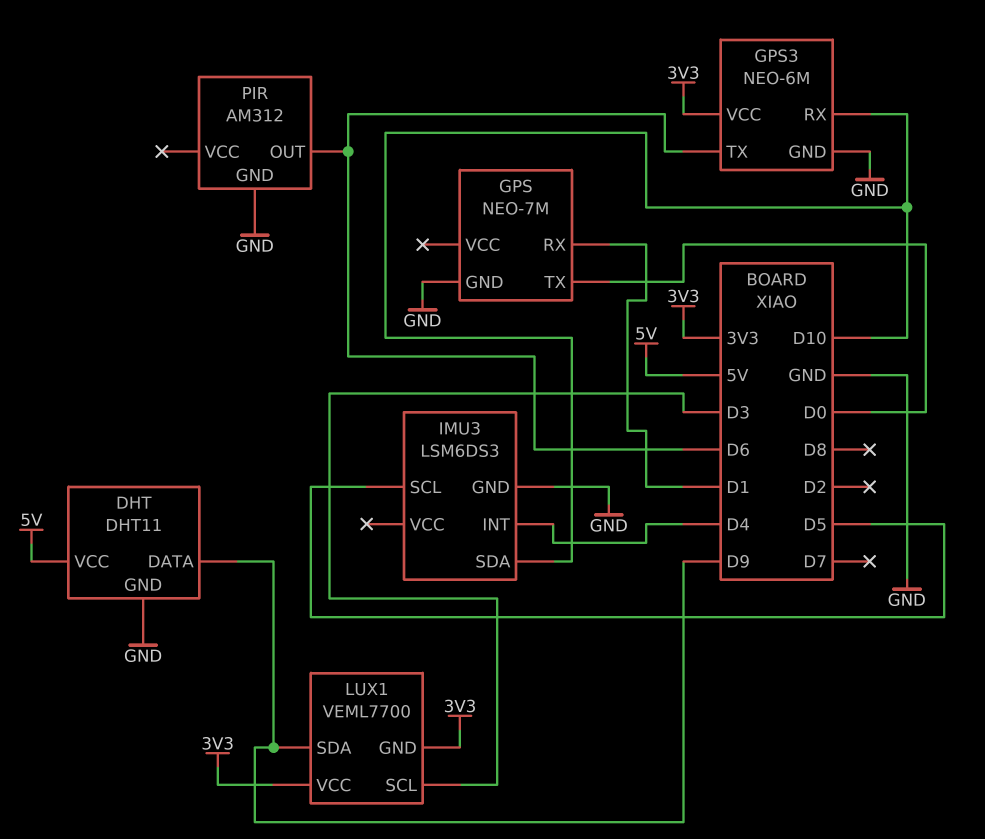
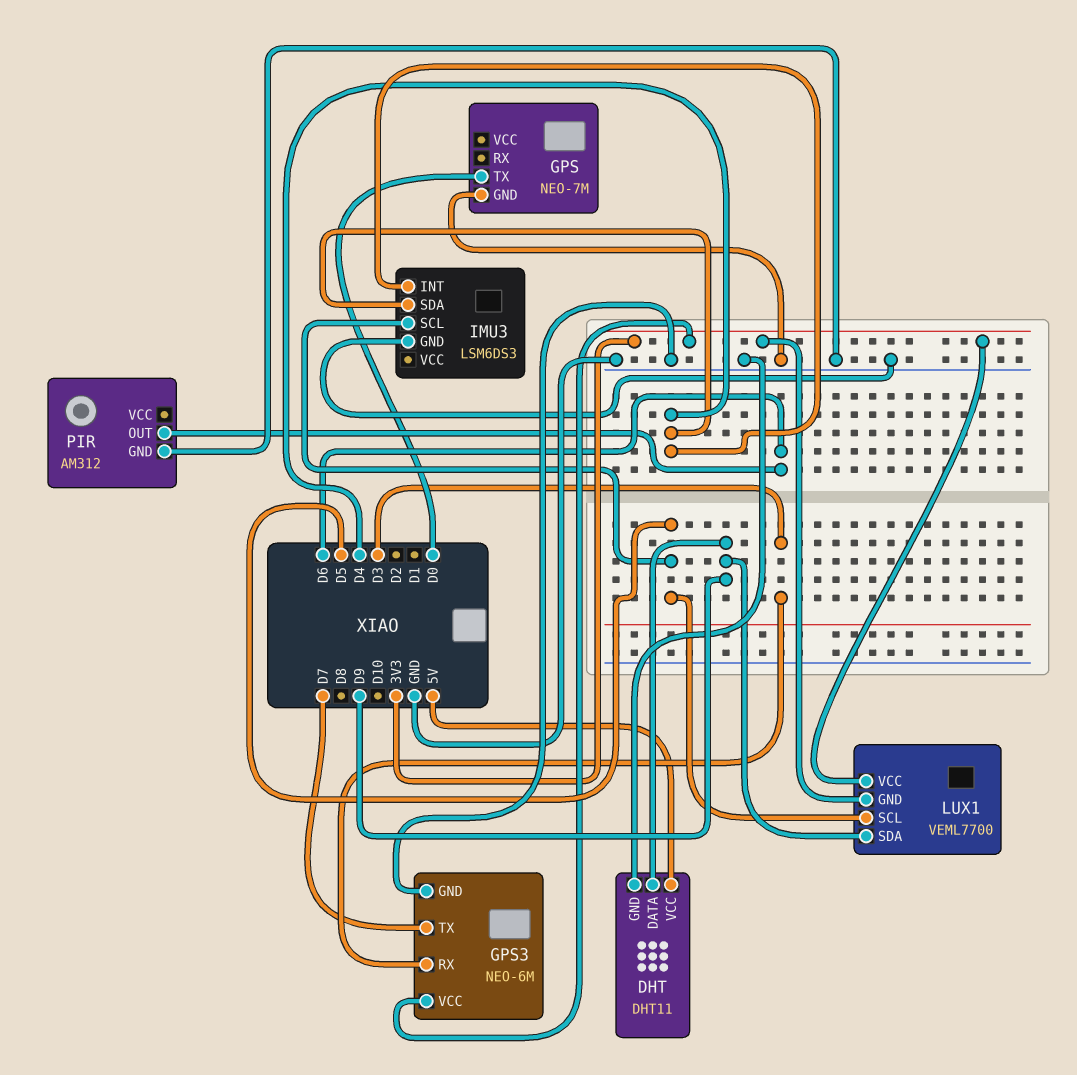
GPS pin RX: D1 -> none
GPS3 pin RX: D10 -> D3
GPS3 pin TX: D6 -> D7
IMU3 pin SDA: D10 -> D4
LUX1 pin SCL: D3 -> D5

